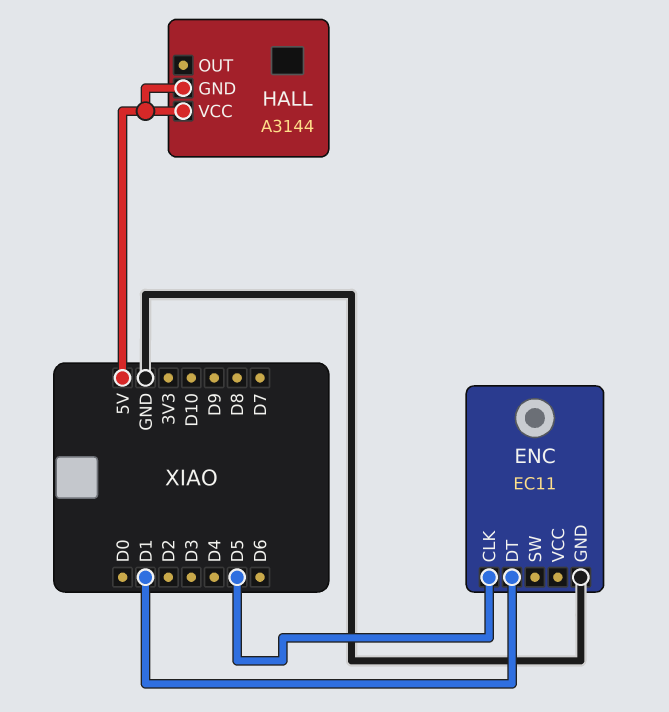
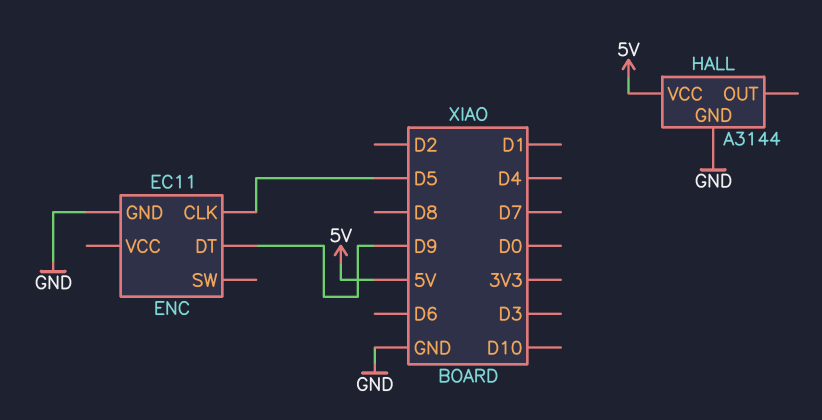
ENC pin DT: D1 -> D9
HALL pin GND: 5V -> GND

